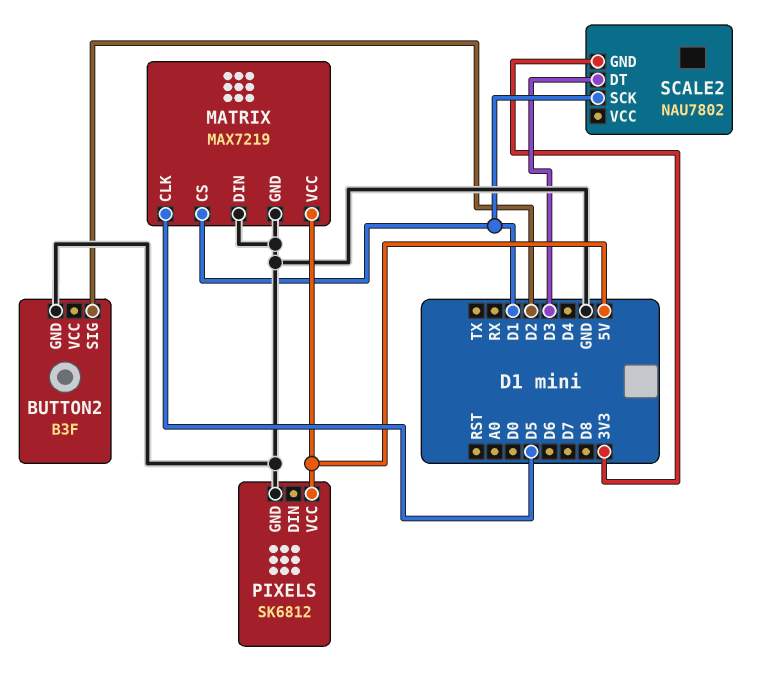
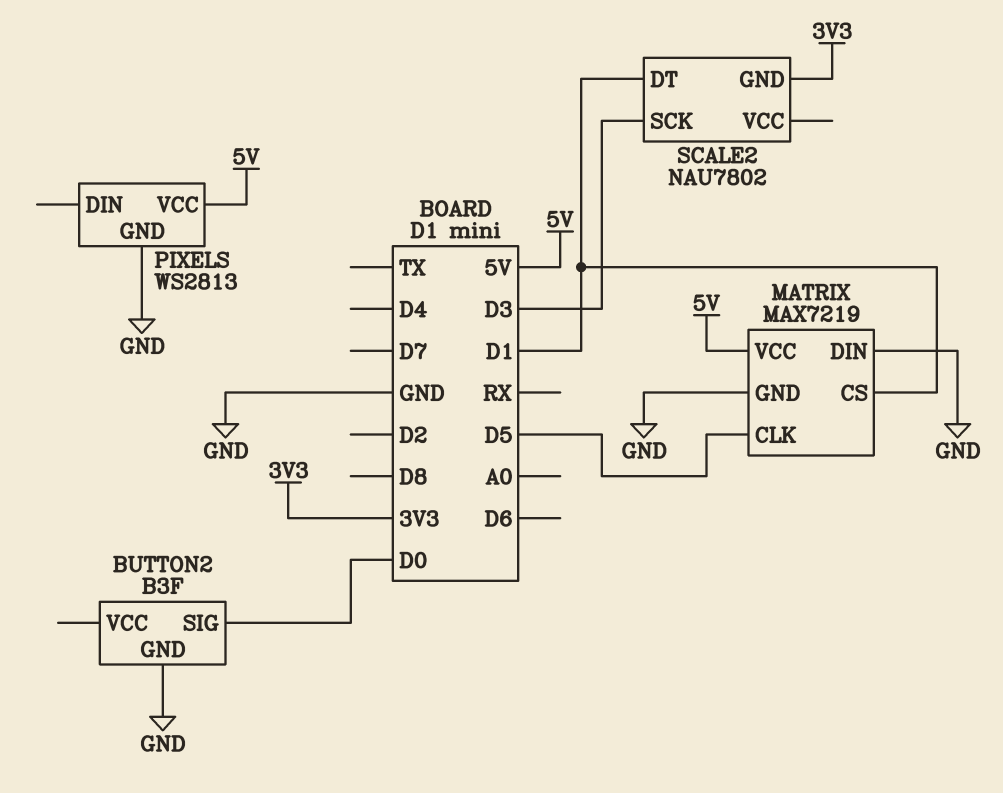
BUTTON2 pin SIG: D2 -> D0
PIXELS: SK6812 -> WS2813
SCALE2 pin DT: D3 -> D1
SCALE2 pin SCK: D1 -> D3

